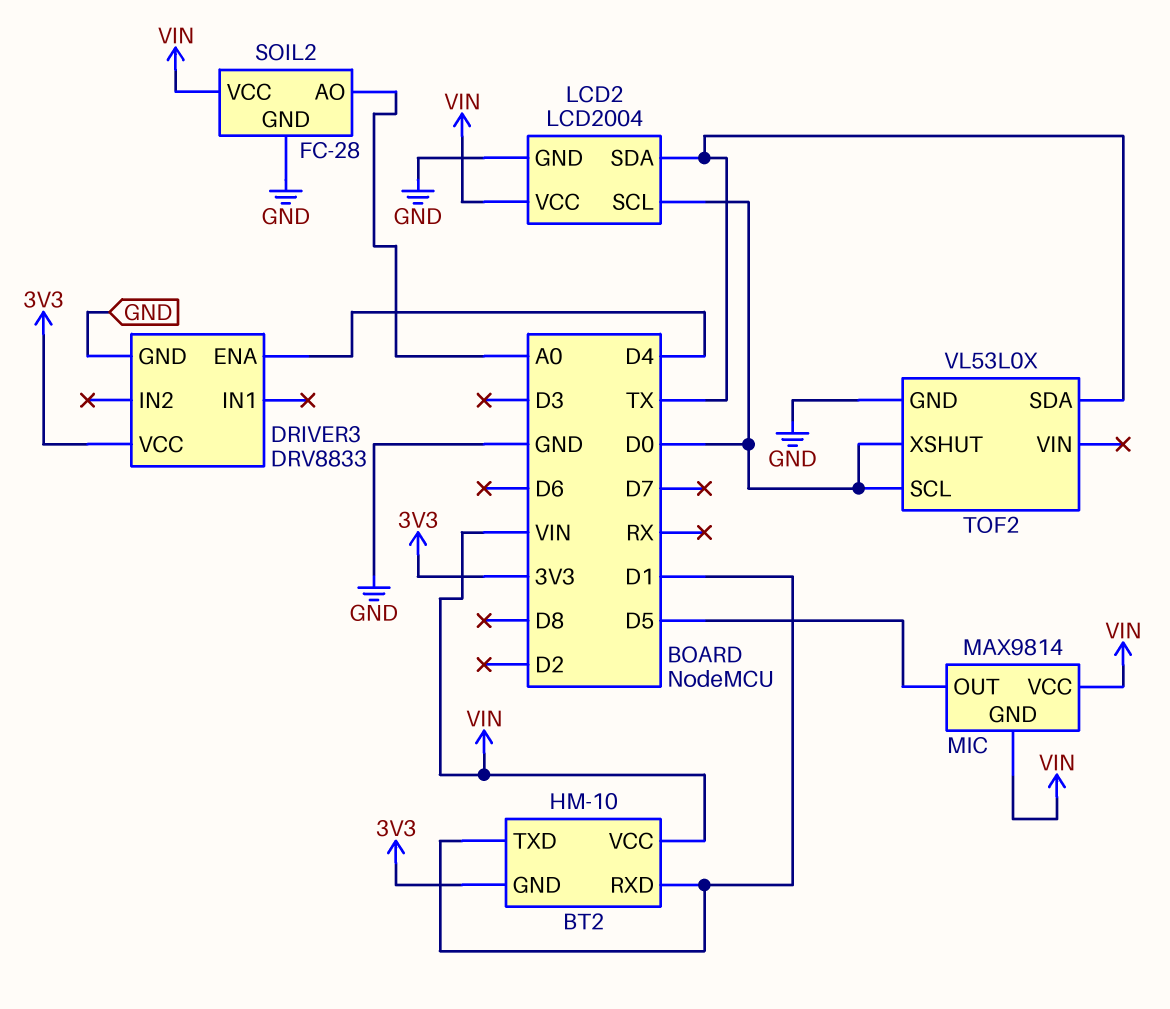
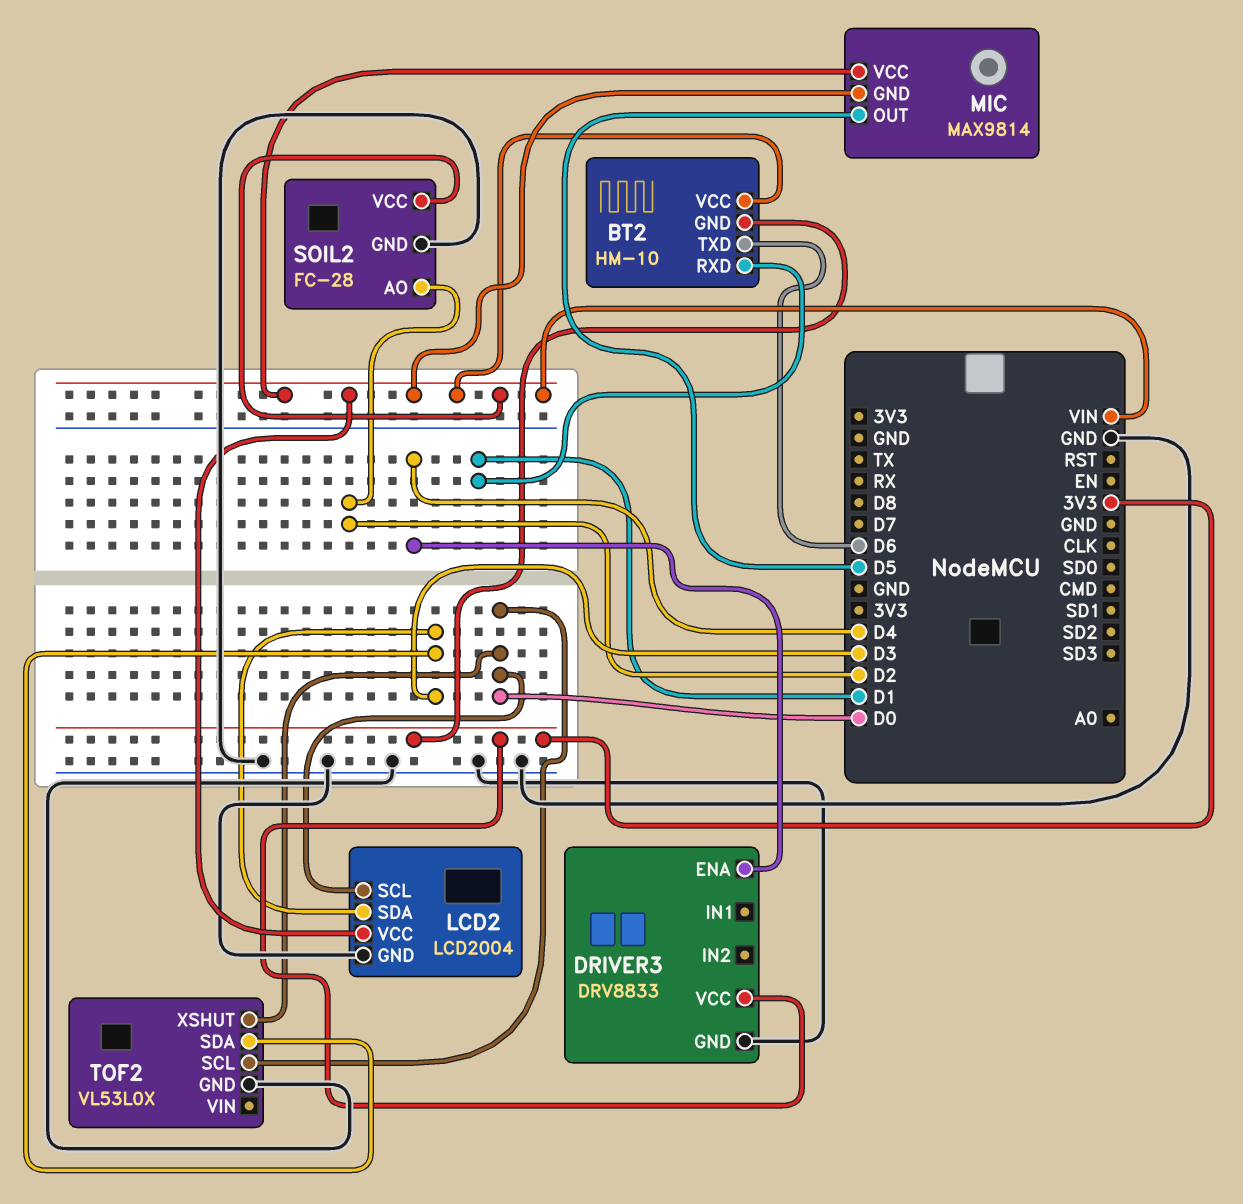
BT2 pin TXD: D1 -> D6
LCD2 pin SDA: TX -> D3
SOIL2 pin AO: A0 -> D2
TOF2 pin SDA: TX -> D3

